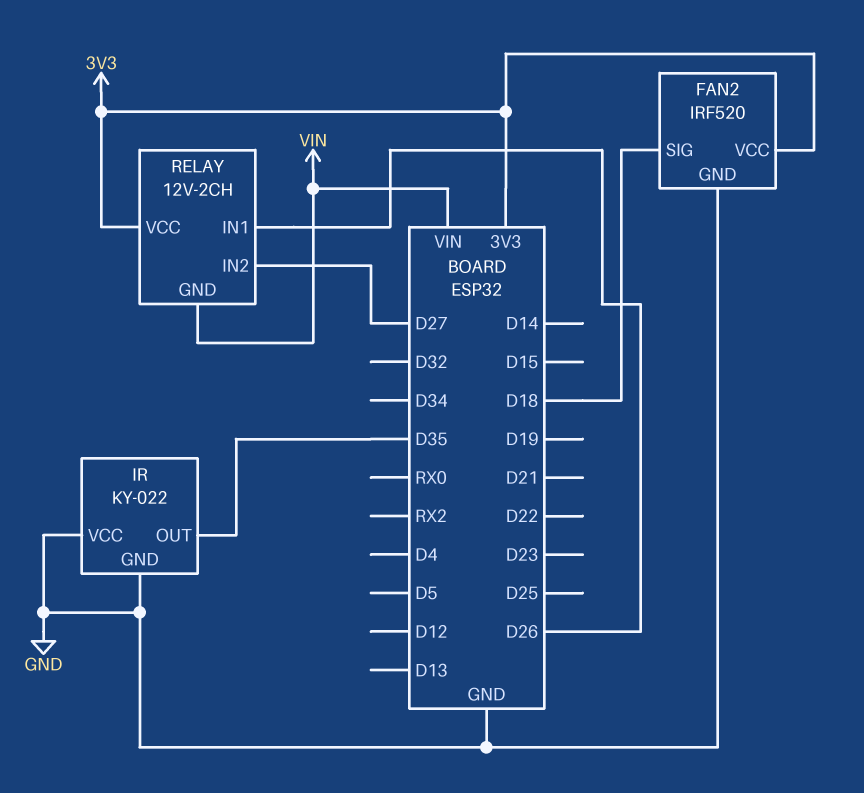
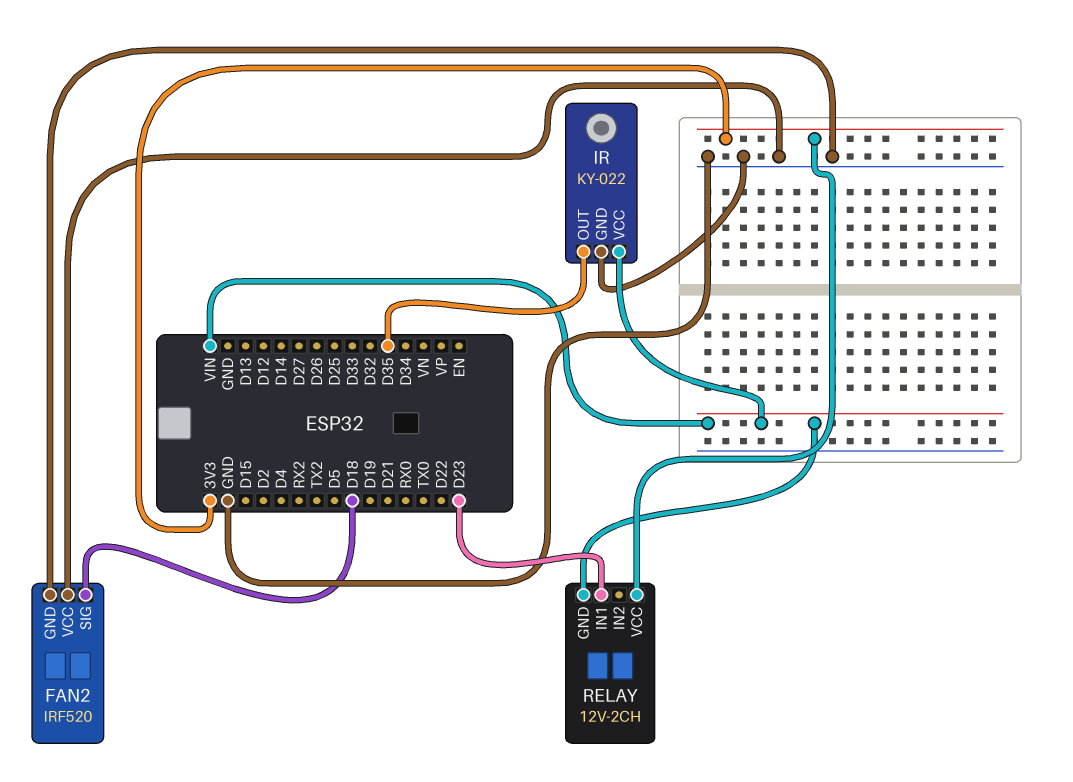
FAN2 pin VCC: 3V3 -> GND
IR pin VCC: GND -> VIN
RELAY pin IN1: D26 -> D23
RELAY pin IN2: D27 -> none

